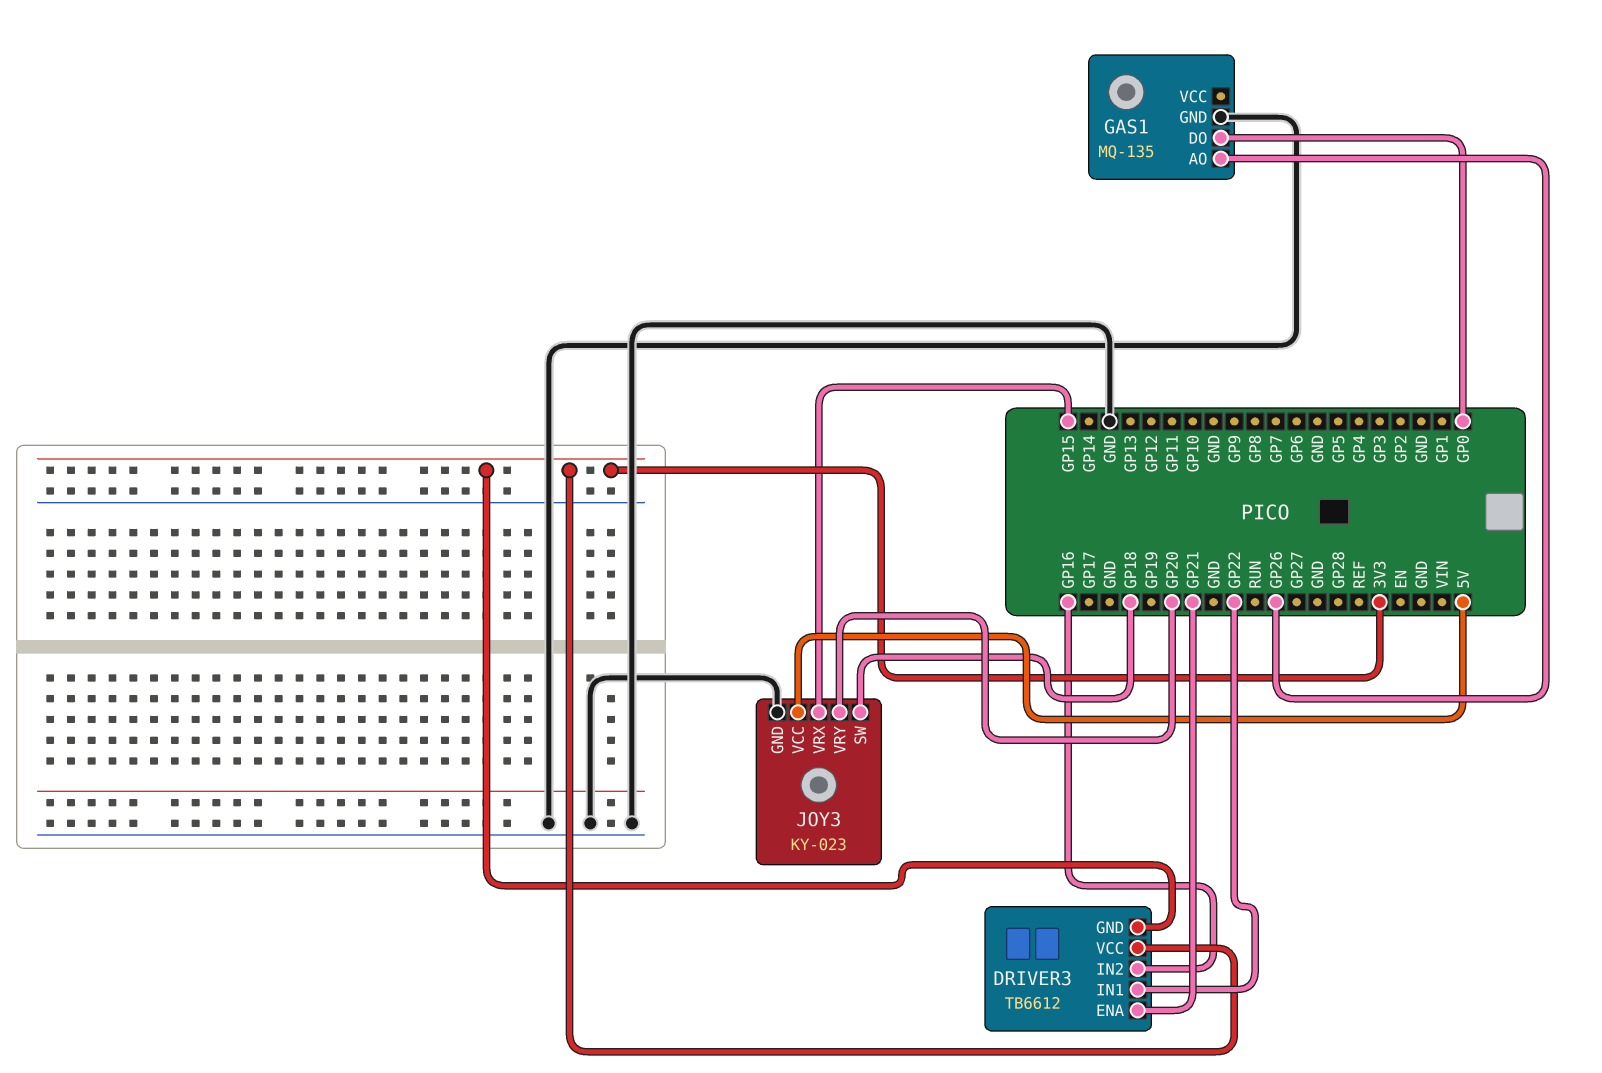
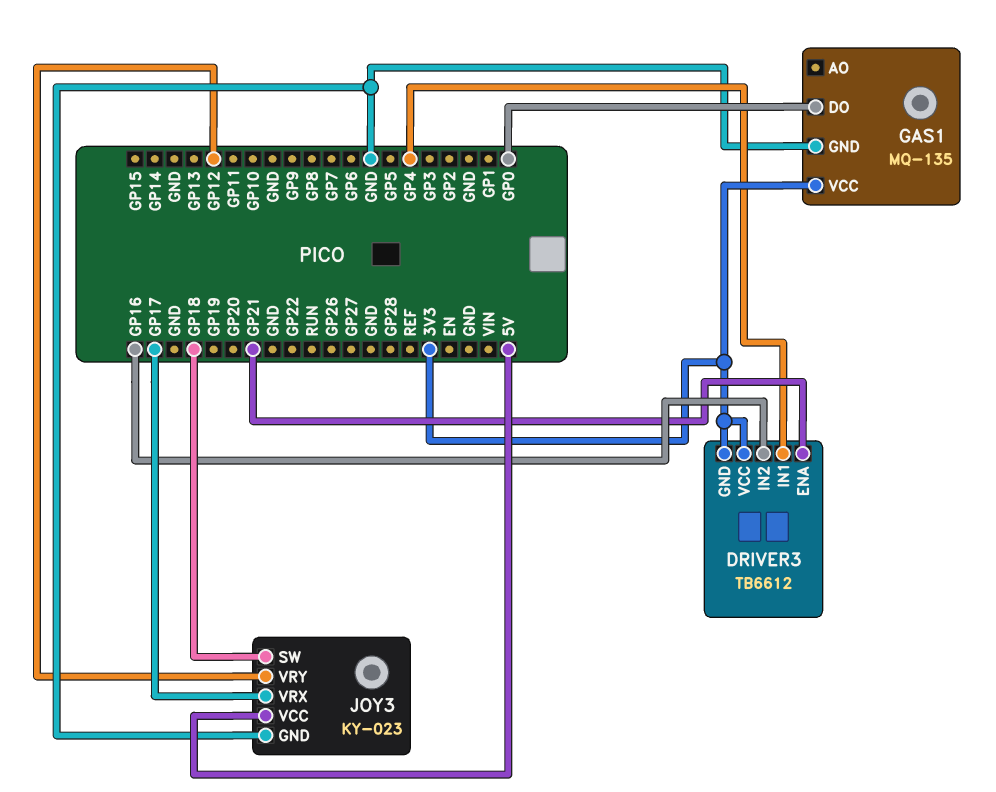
DRIVER3 pin IN1: GP22 -> GP4
GAS1 pin AO: GP26 -> none
GAS1 pin VCC: none -> 3V3
JOY3 pin VRX: GP15 -> GP17
JOY3 pin VRY: GP20 -> GP12

